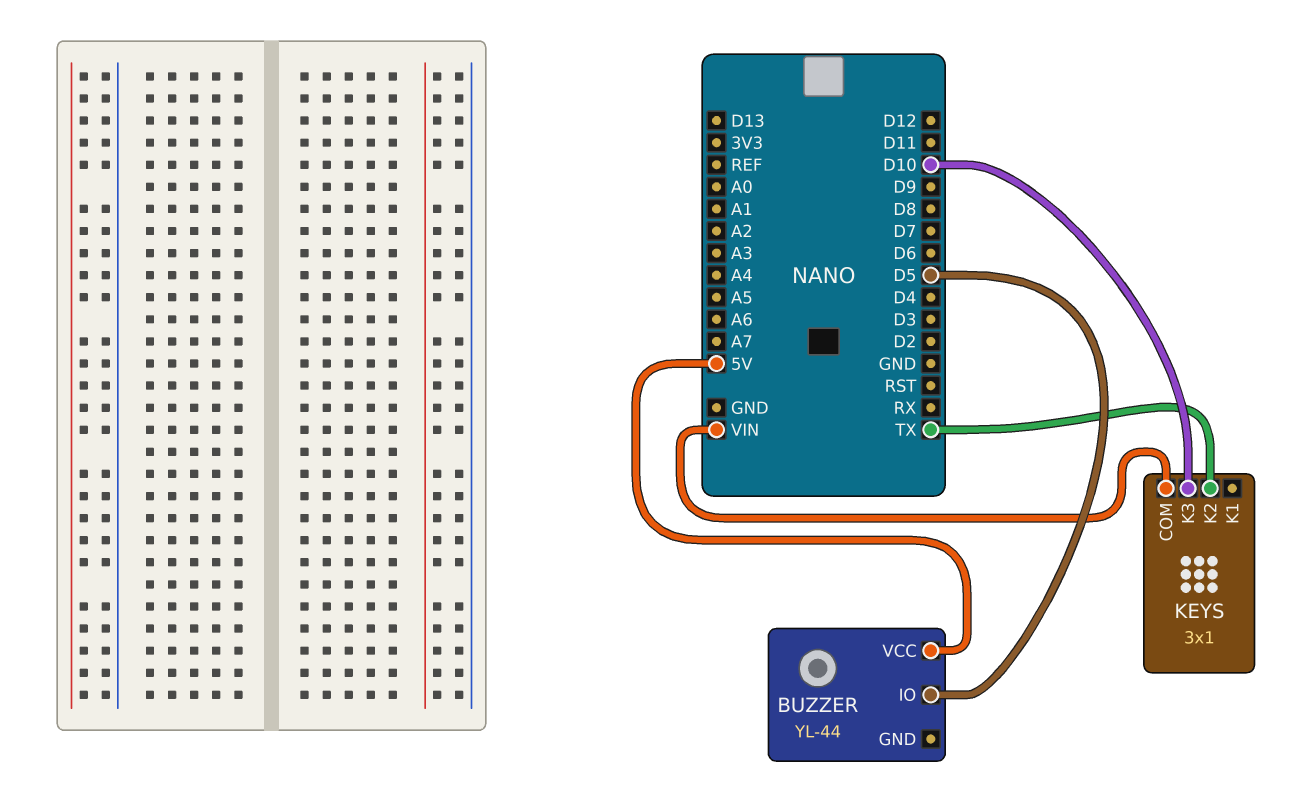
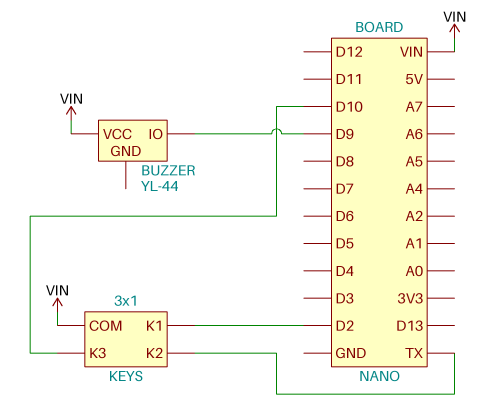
BUZZER pin IO: D5 -> D9
BUZZER pin VCC: 5V -> VIN
KEYS pin K1: none -> D2

